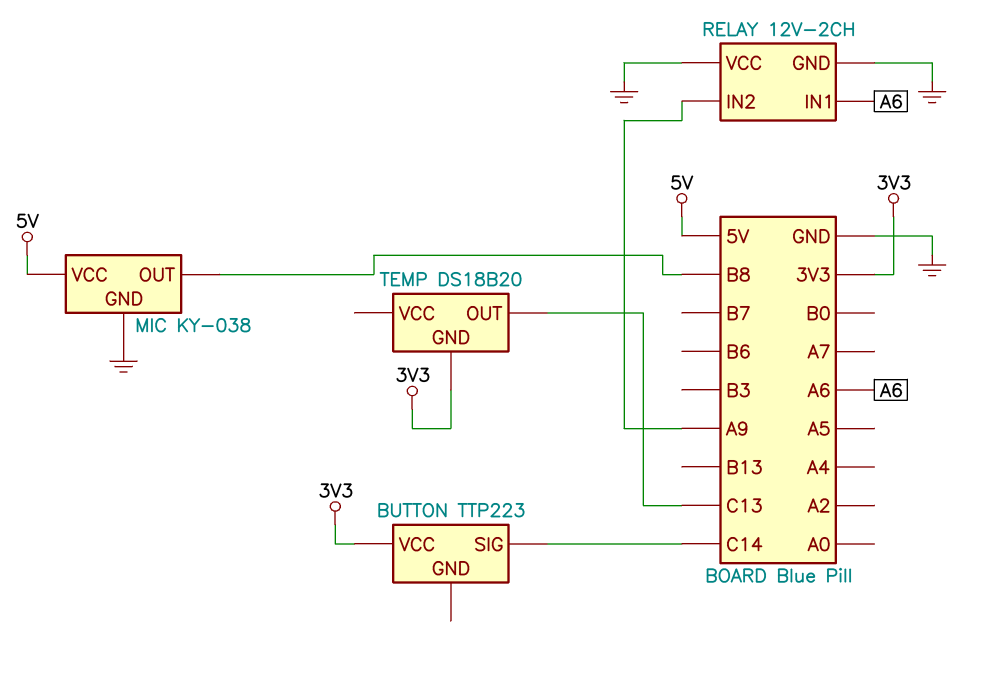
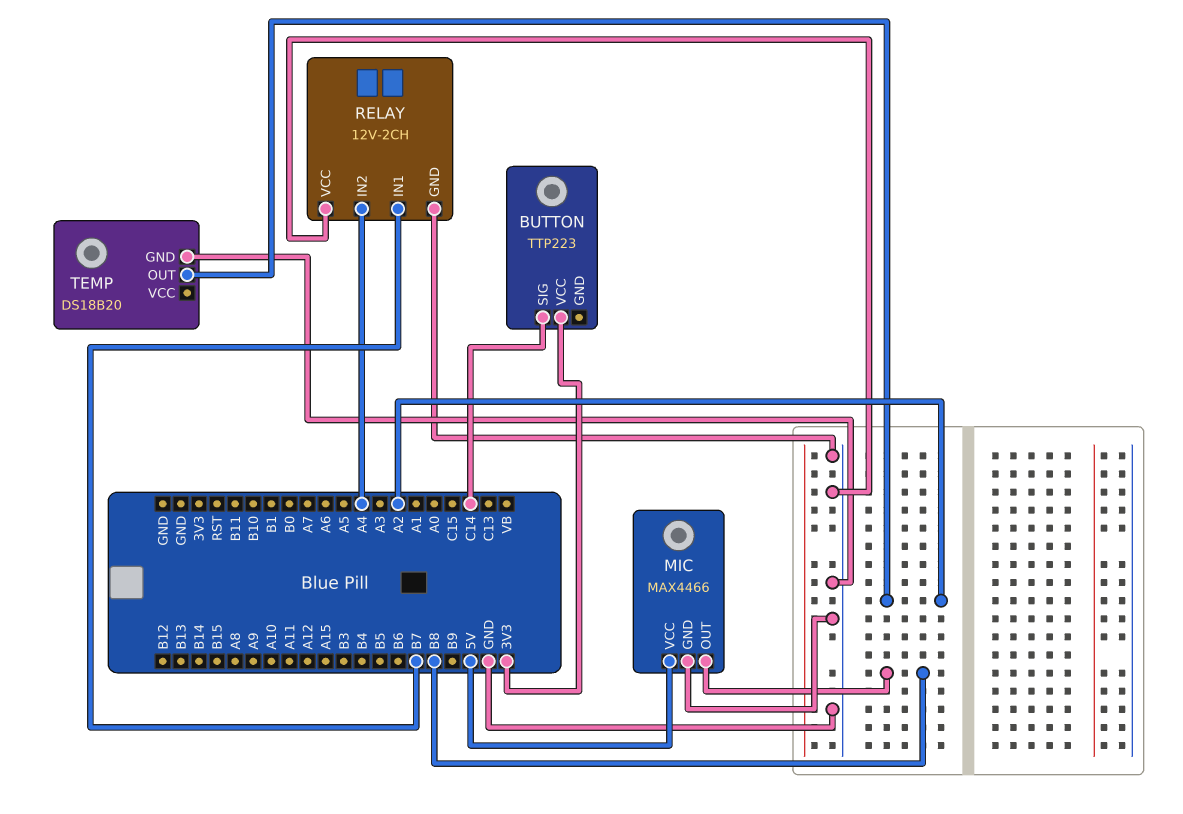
MIC: KY-038 -> MAX4466
RELAY pin IN1: A6 -> B7
RELAY pin IN2: A9 -> A4
TEMP pin GND: 3V3 -> GND
TEMP pin OUT: C13 -> A2

